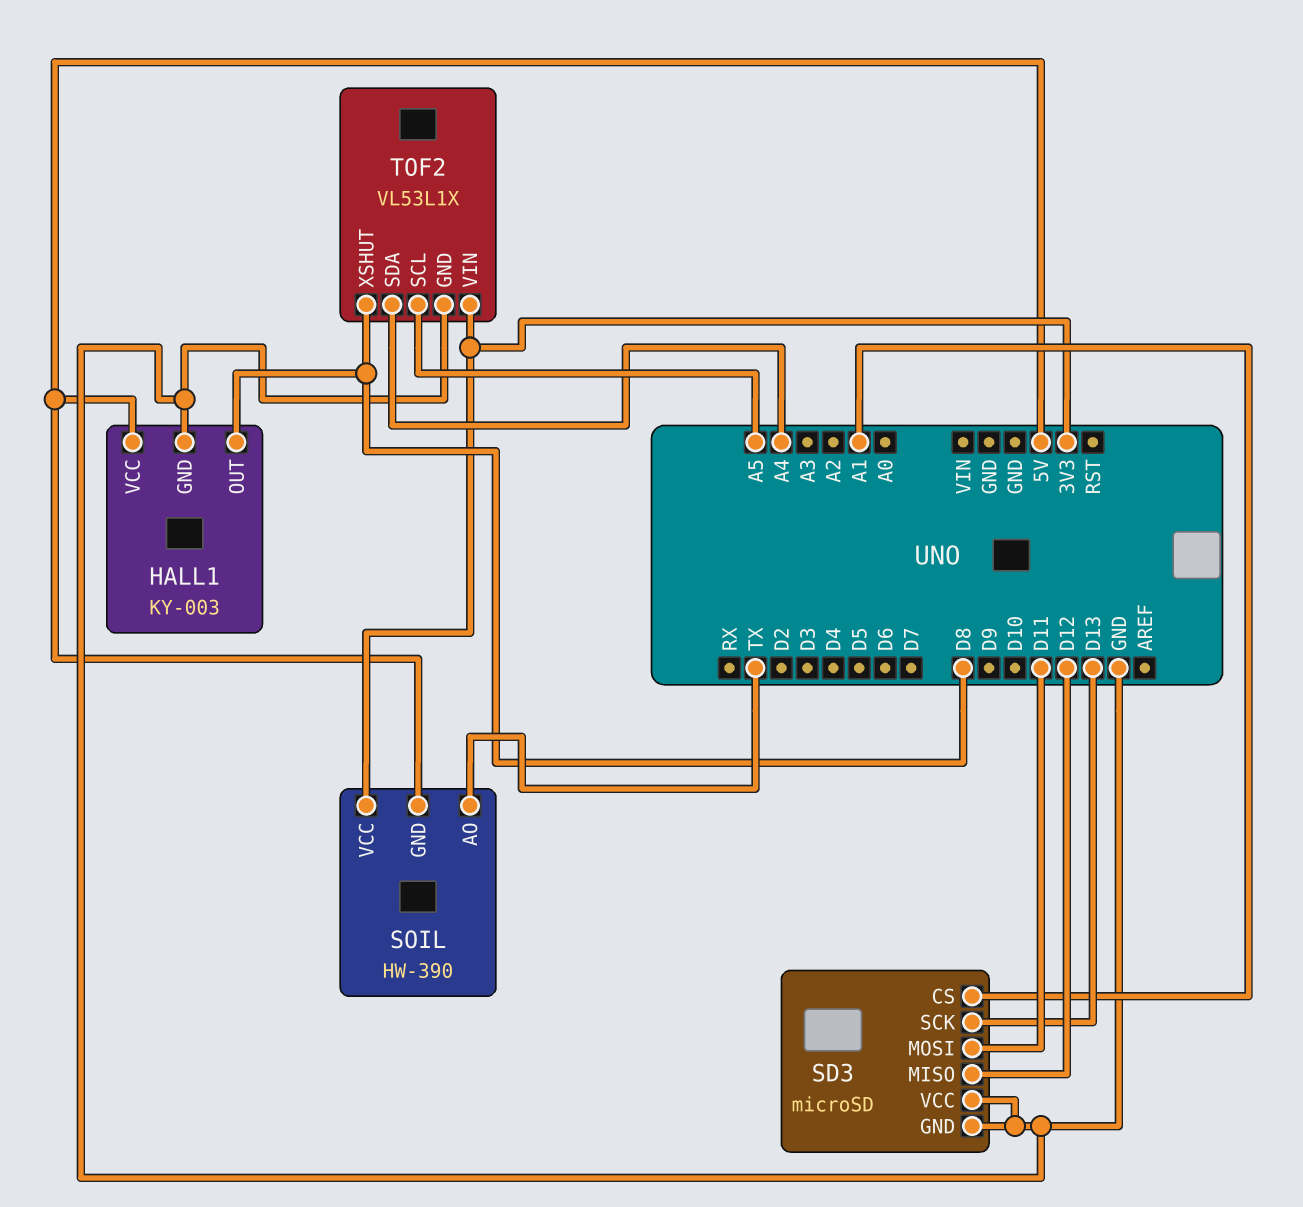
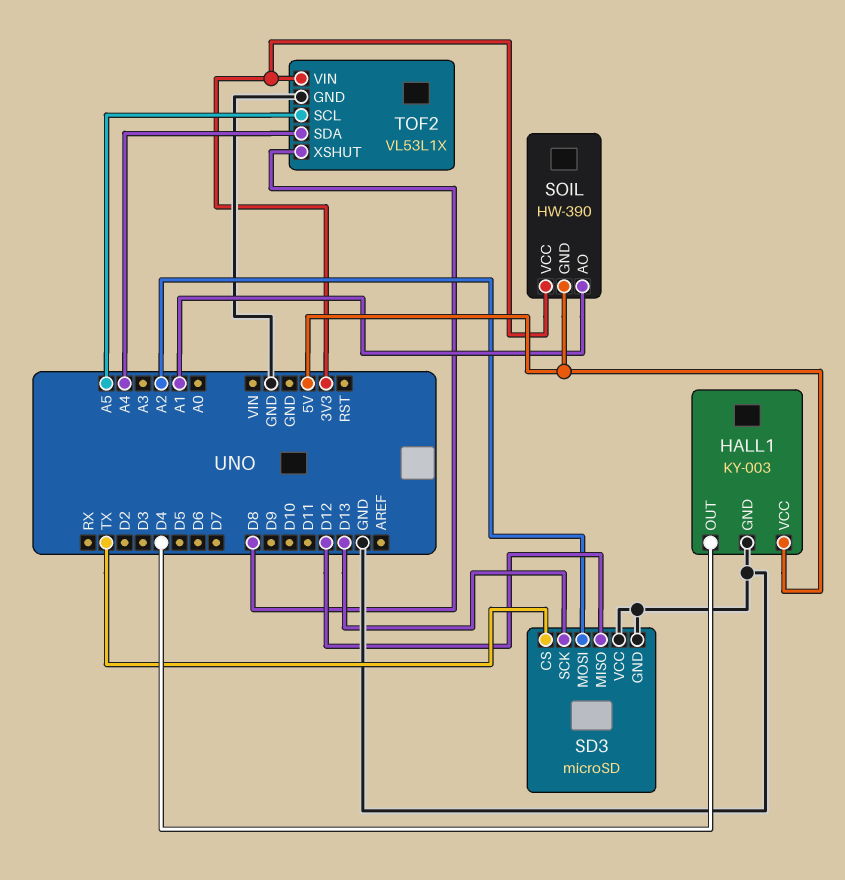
HALL1 pin OUT: D8 -> D4
SD3 pin CS: A1 -> TX
SD3 pin MOSI: D11 -> A2
SOIL pin AO: TX -> A1

